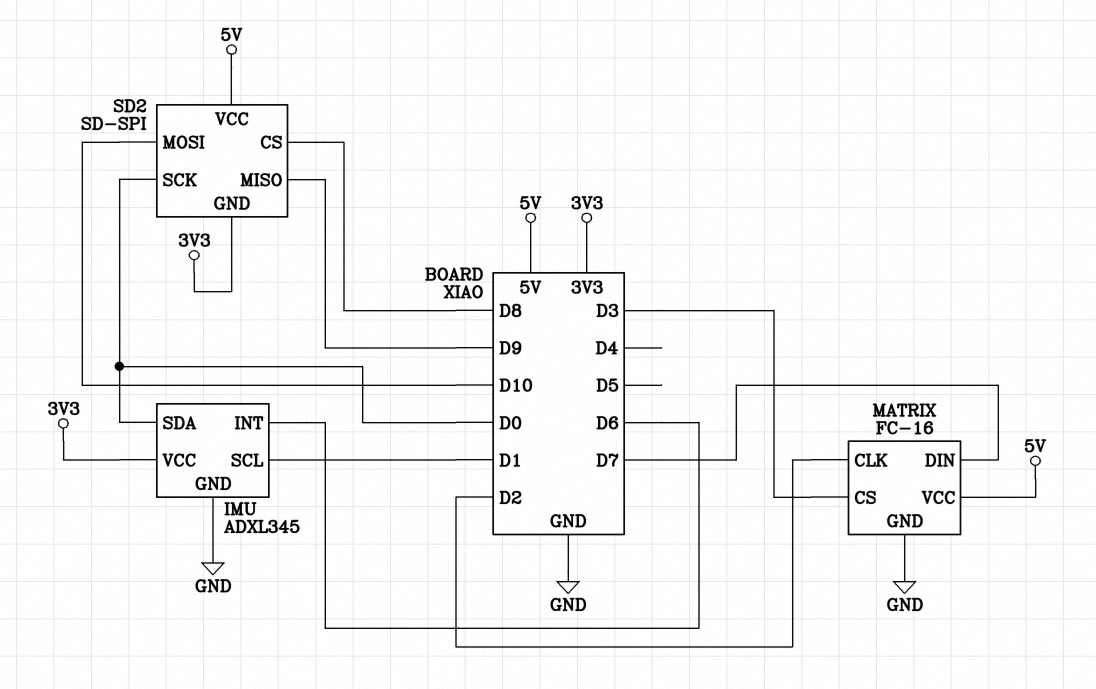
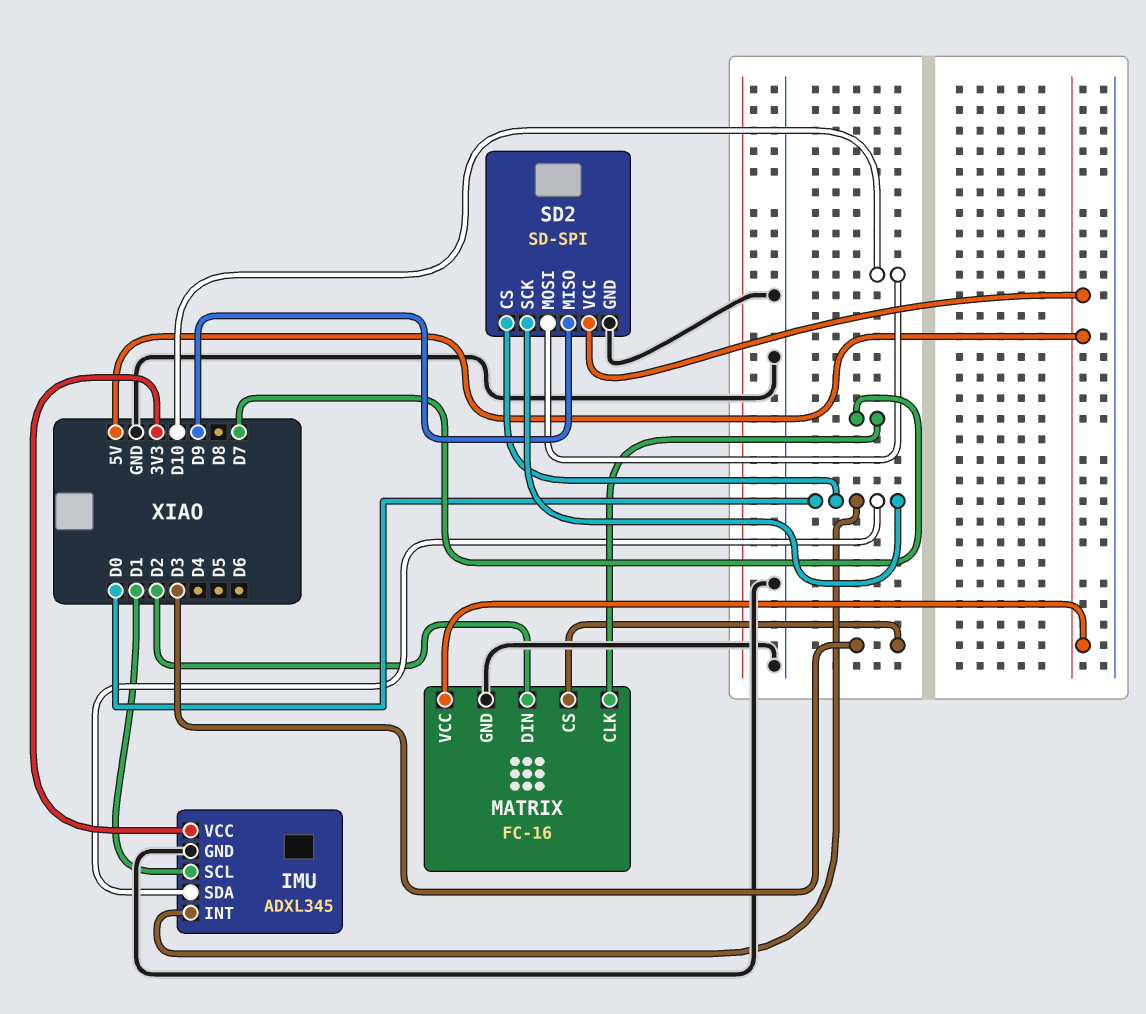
IMU pin INT: D6 -> D0
MATRIX pin CLK: D2 -> D7
MATRIX pin DIN: D7 -> D2
SD2 pin CS: D8 -> D0
SD2 pin GND: 3V3 -> GND

